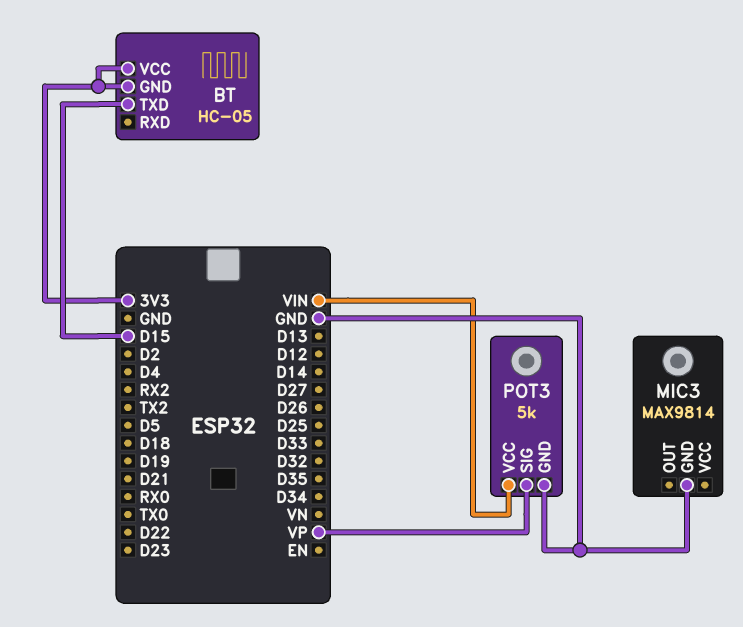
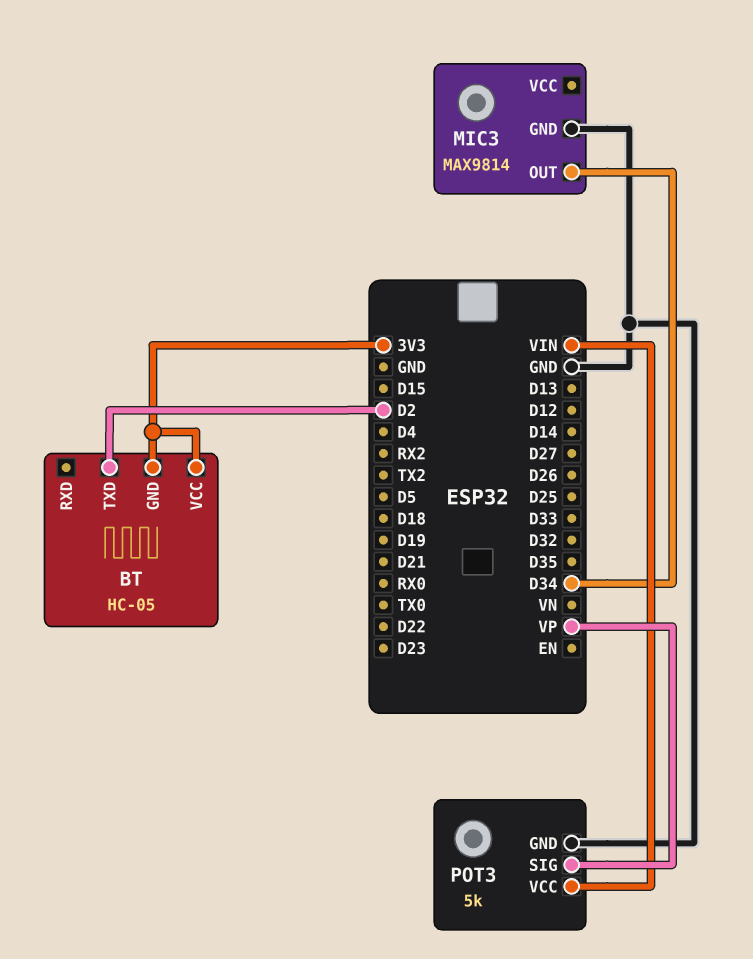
BT pin TXD: D15 -> D2
MIC3 pin OUT: none -> D34

